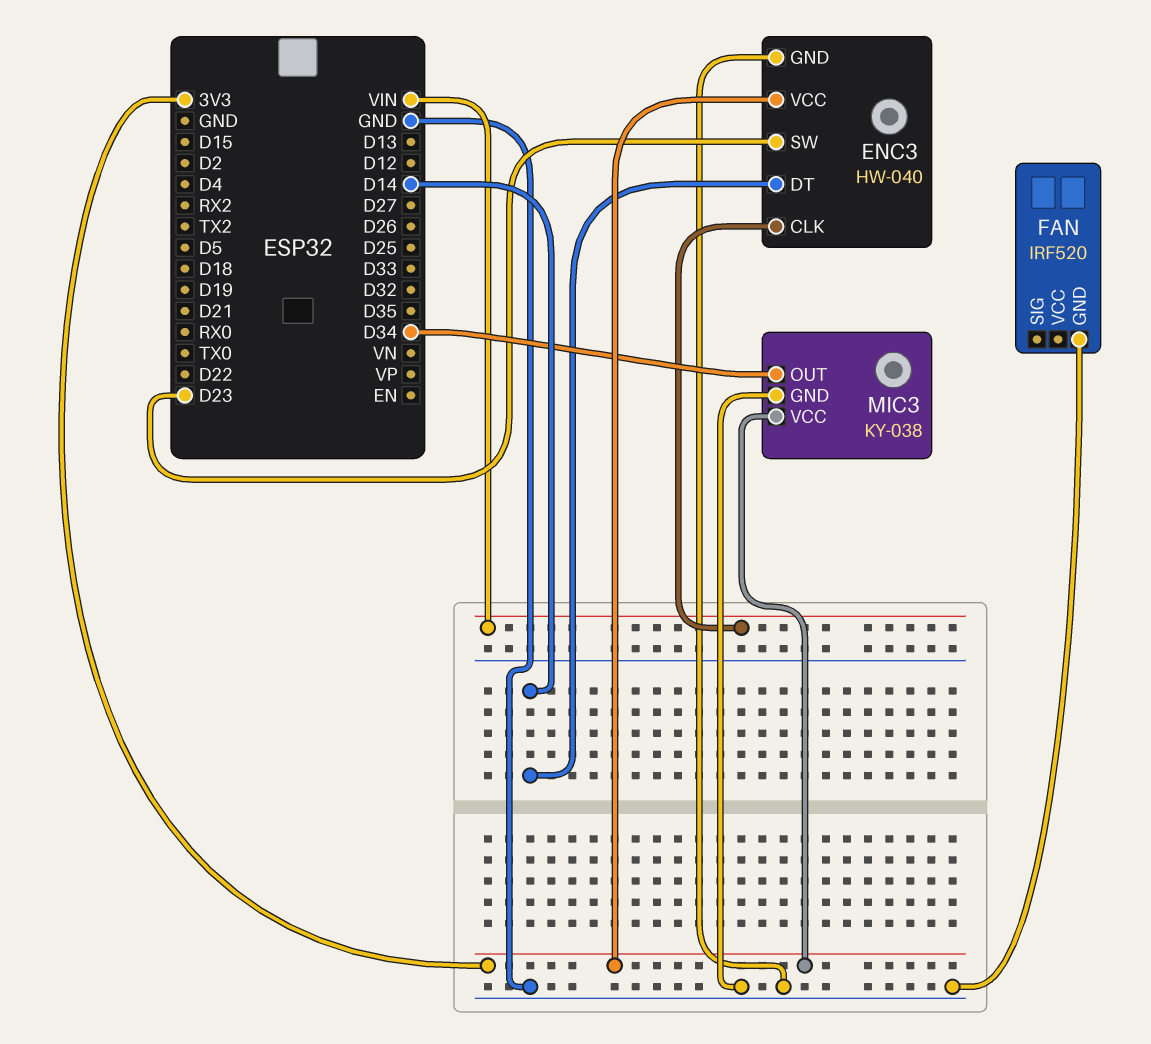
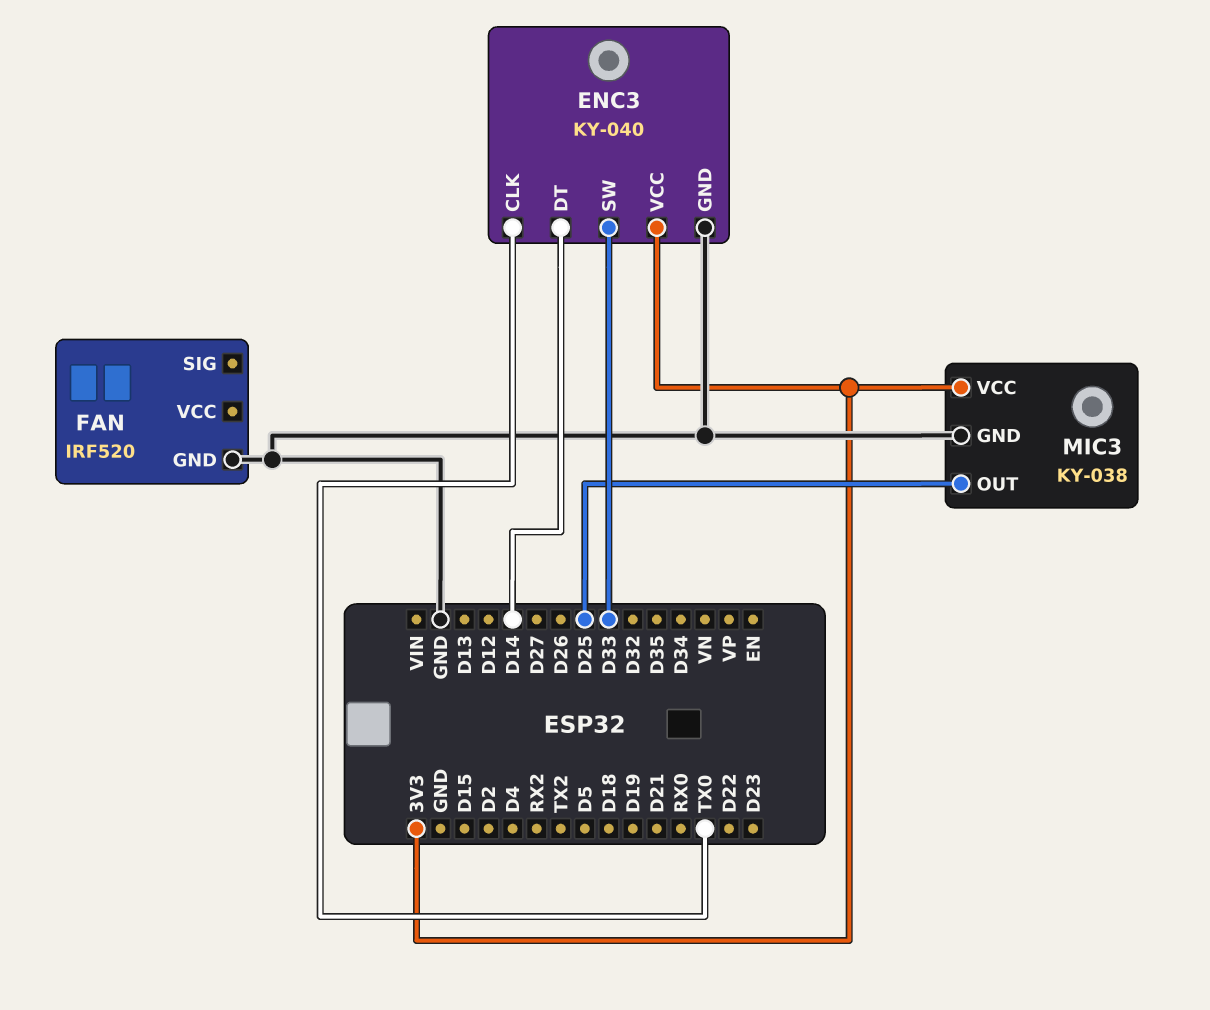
ENC3: HW-040 -> KY-040
ENC3 pin CLK: VIN -> TX0
ENC3 pin SW: D23 -> D33
MIC3 pin OUT: D34 -> D25

